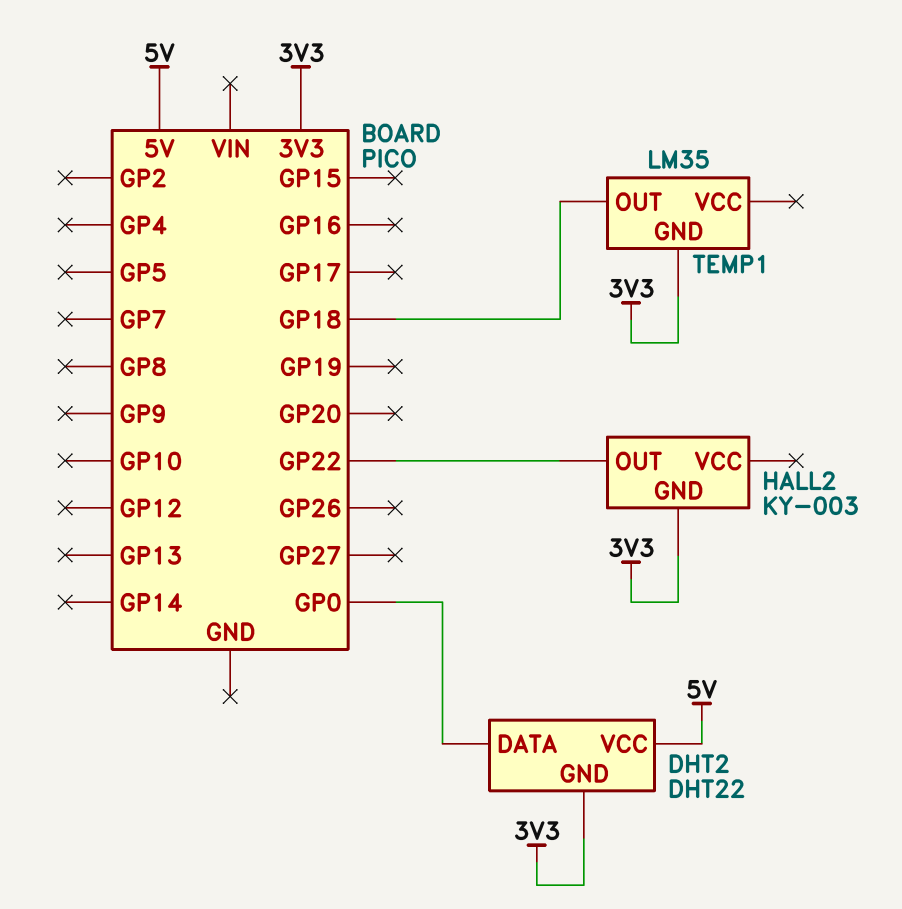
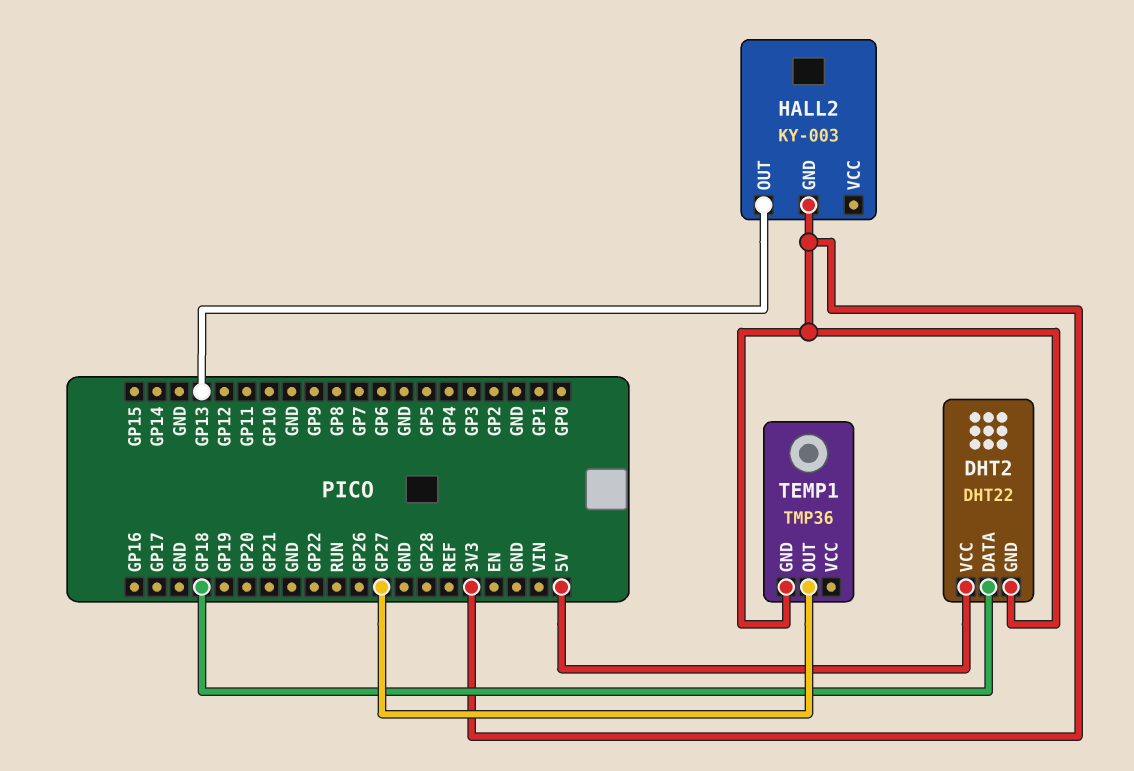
DHT2 pin DATA: GP0 -> GP18
HALL2 pin OUT: GP22 -> GP13
TEMP1: LM35 -> TMP36
TEMP1 pin OUT: GP18 -> GP27

